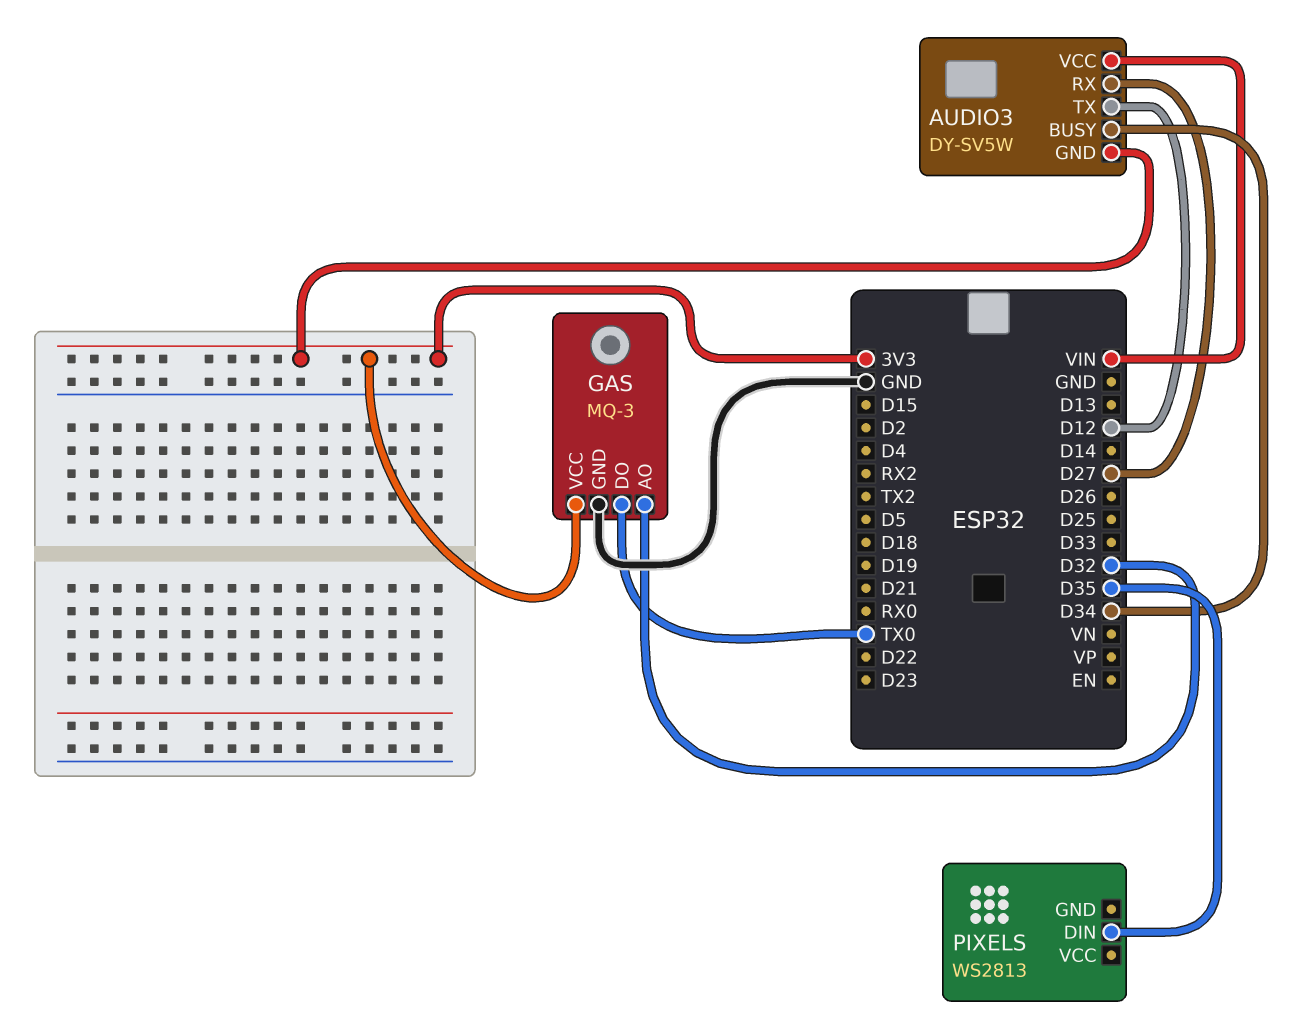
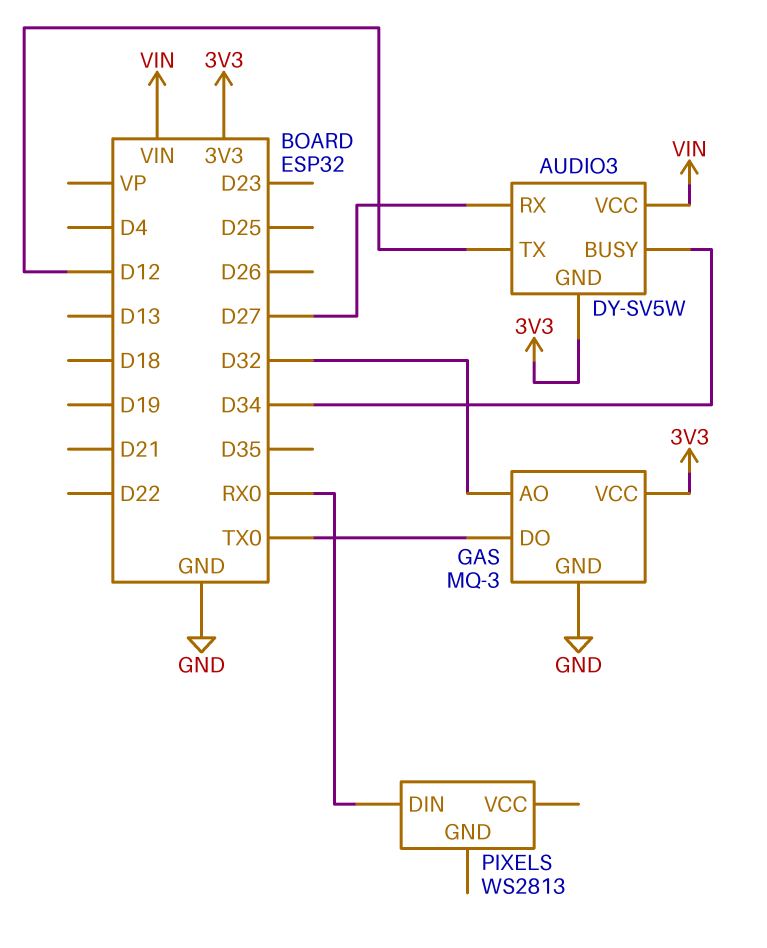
PIXELS pin DIN: D35 -> RX0

